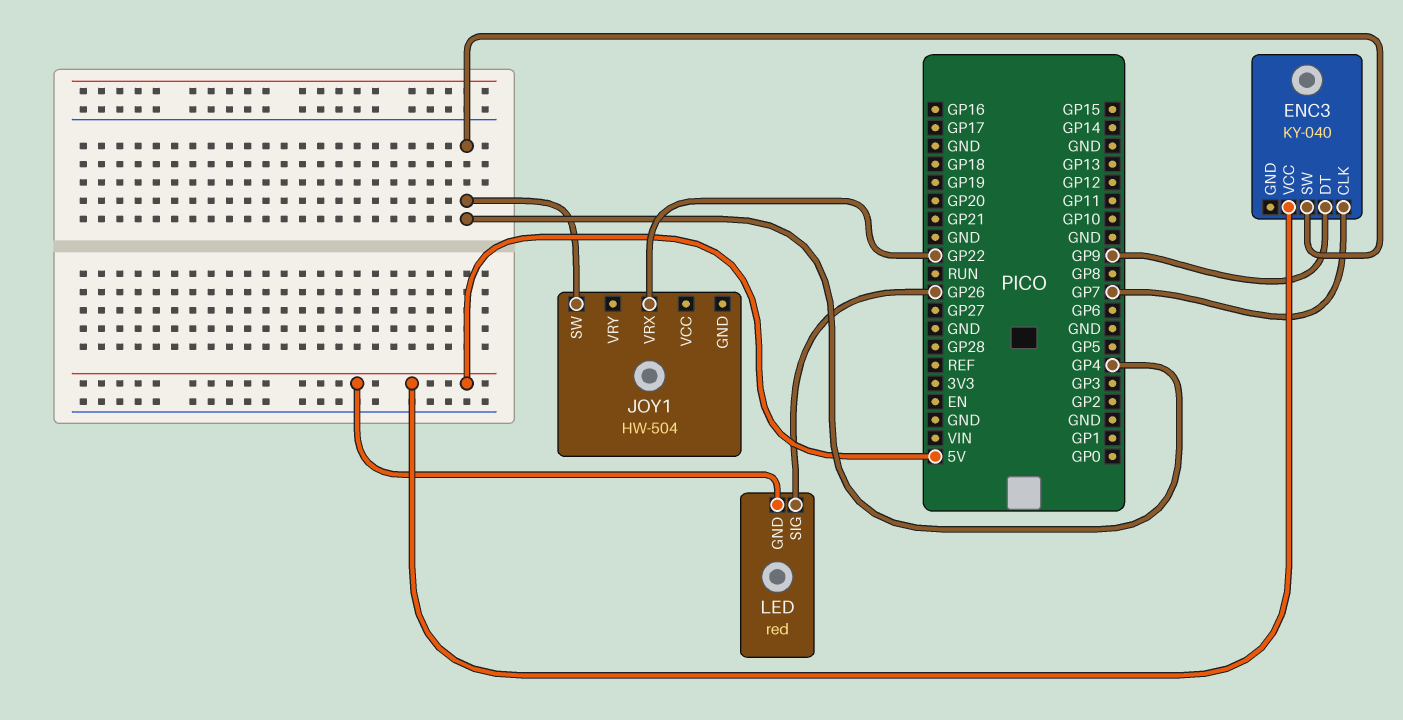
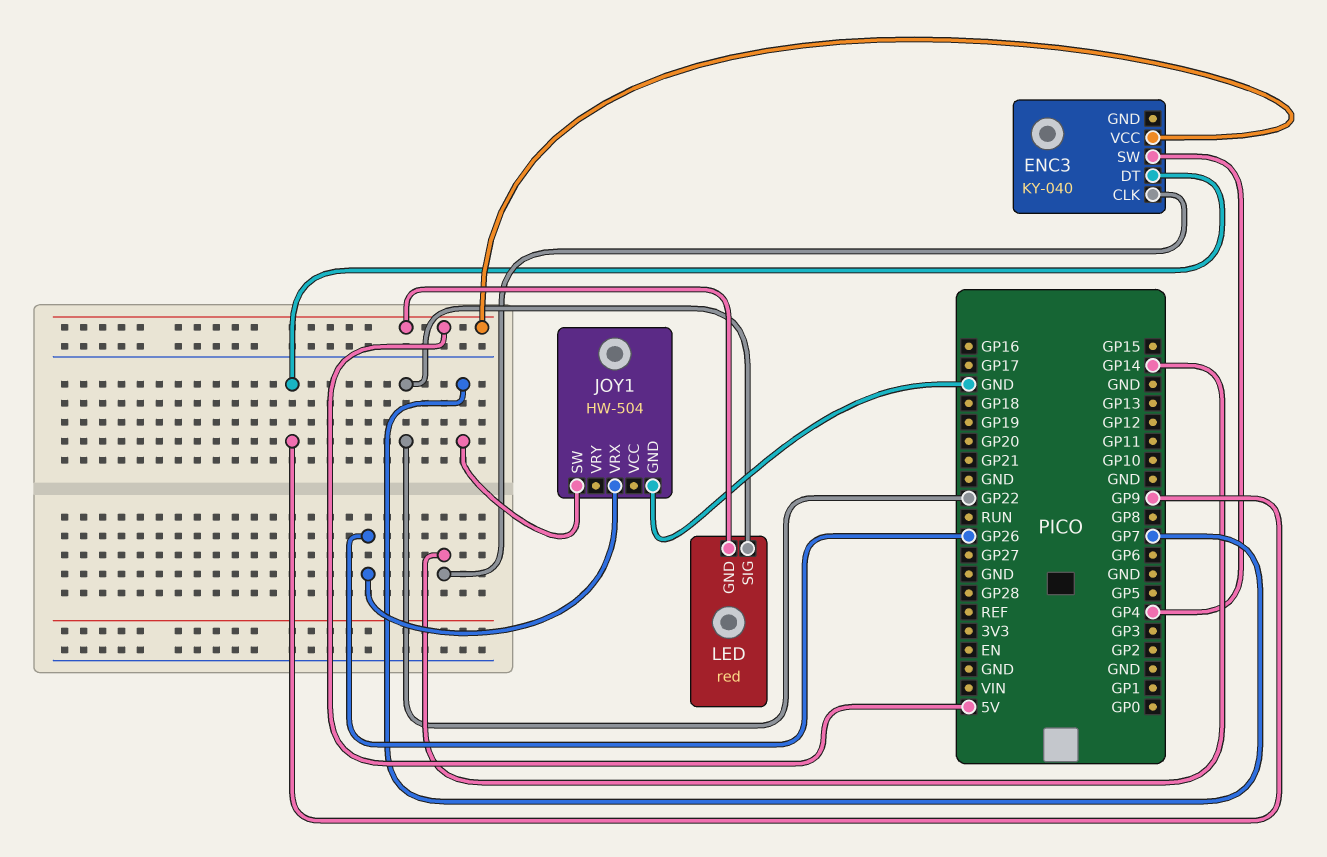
ENC3 pin CLK: GP7 -> GP14
JOY1 pin GND: none -> GND
JOY1 pin SW: GP4 -> GP7
JOY1 pin VRX: GP22 -> GP26
LED pin SIG: GP26 -> GP22

